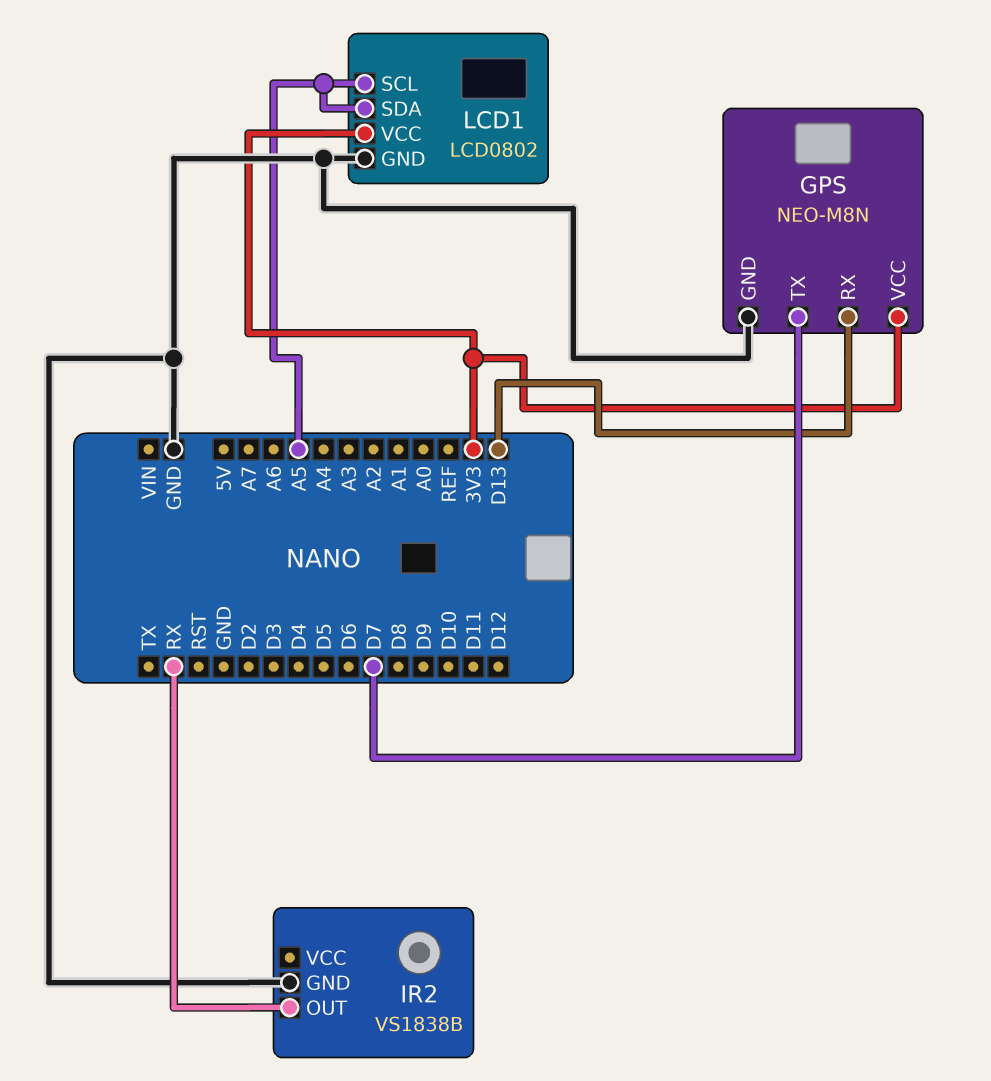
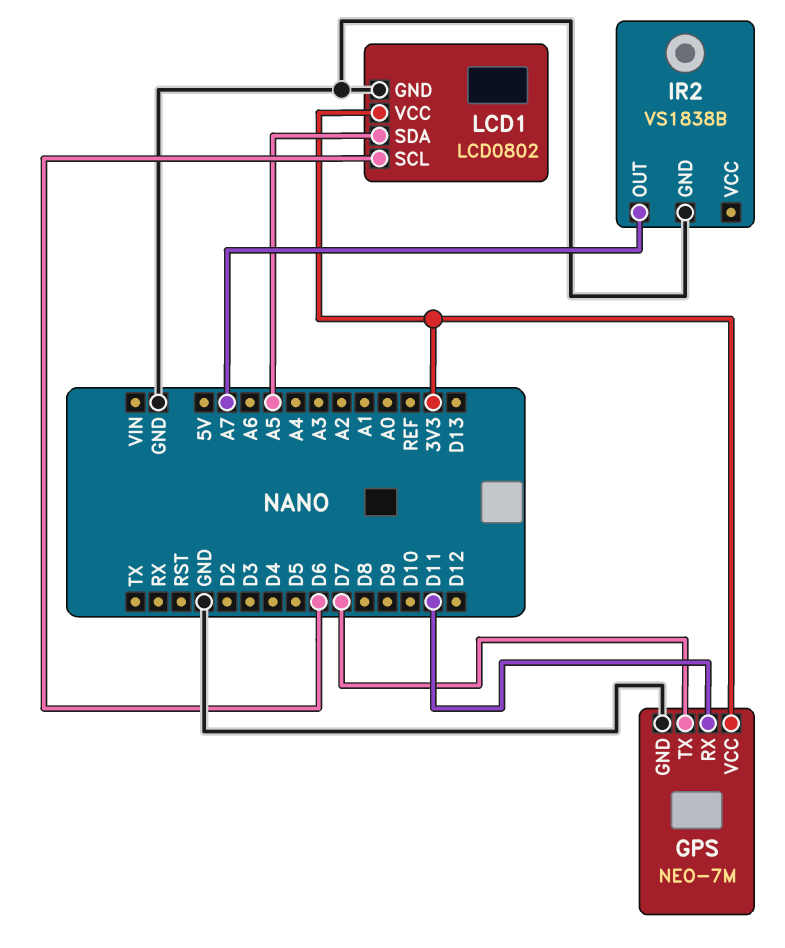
GPS: NEO-M8N -> NEO-7M
GPS pin RX: D13 -> D11
IR2 pin OUT: RX -> A7
LCD1 pin SCL: A5 -> D6

